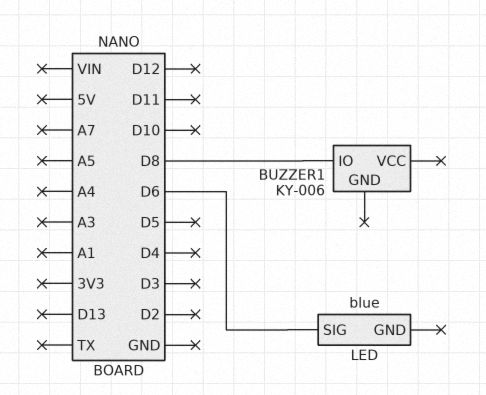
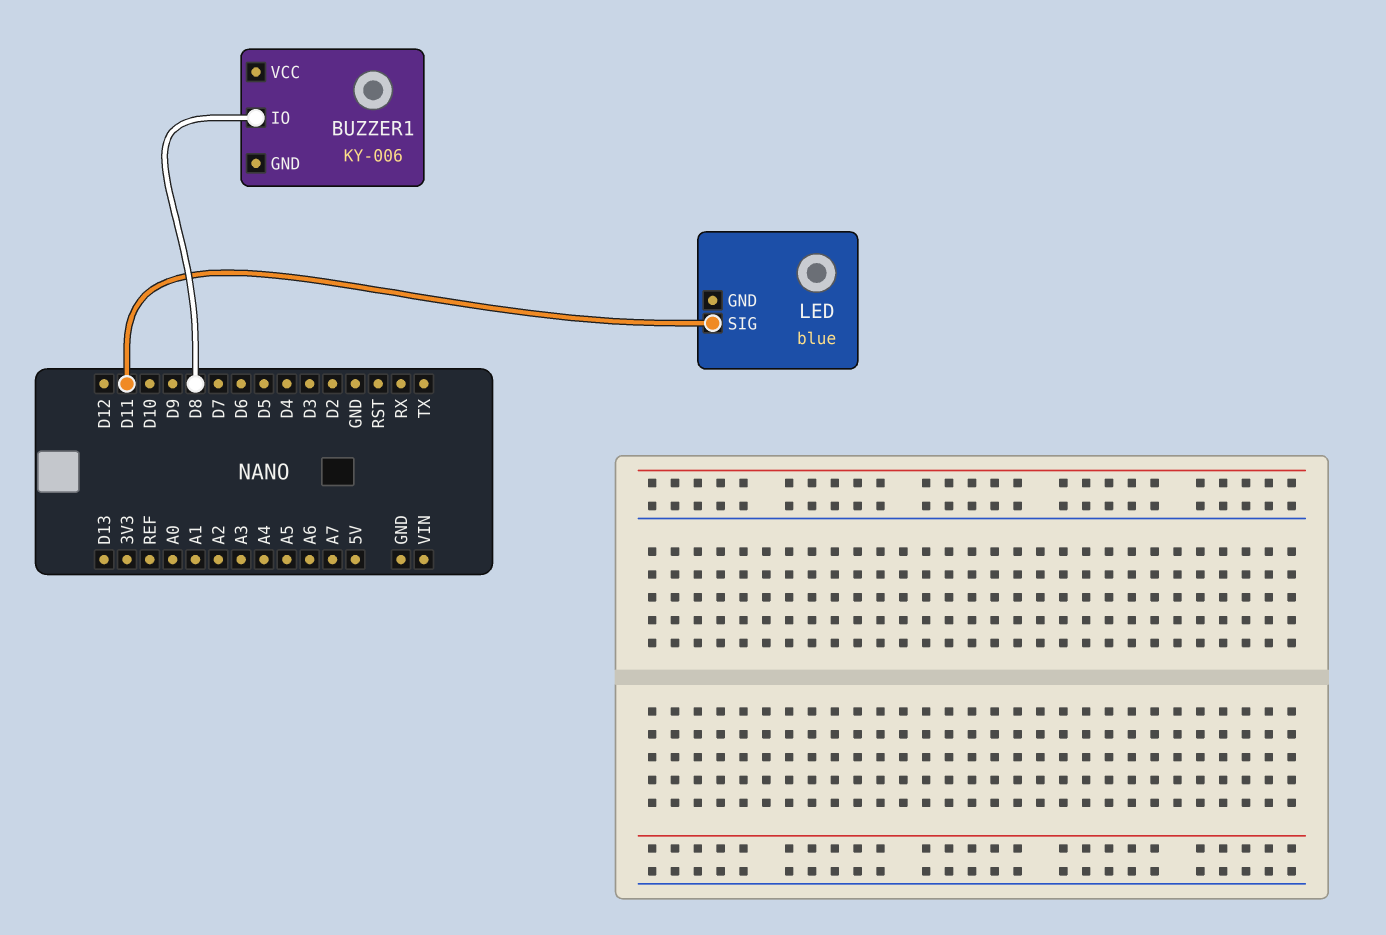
LED pin SIG: D6 -> D11

